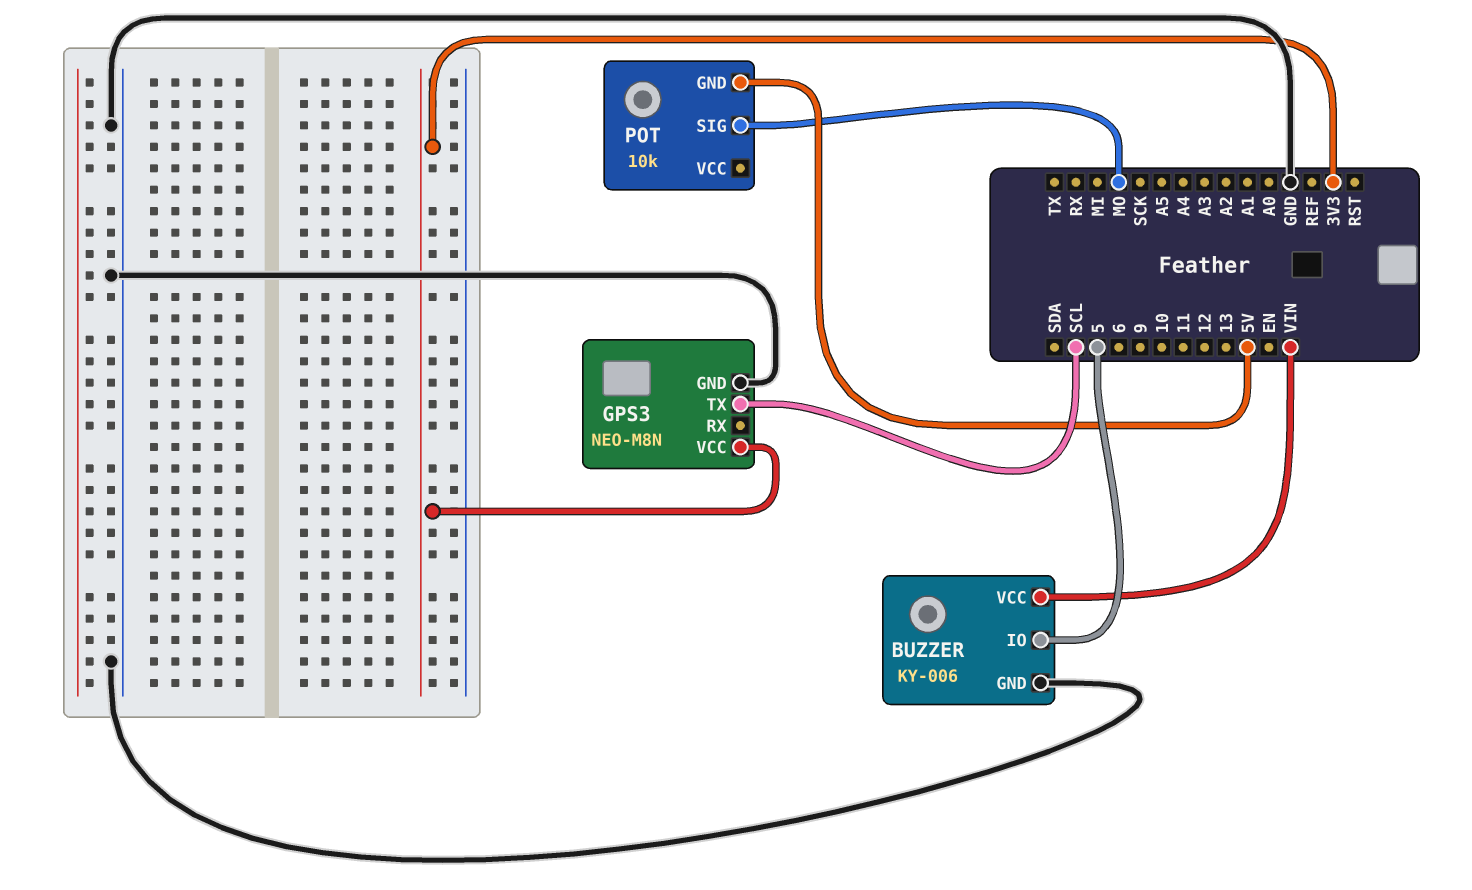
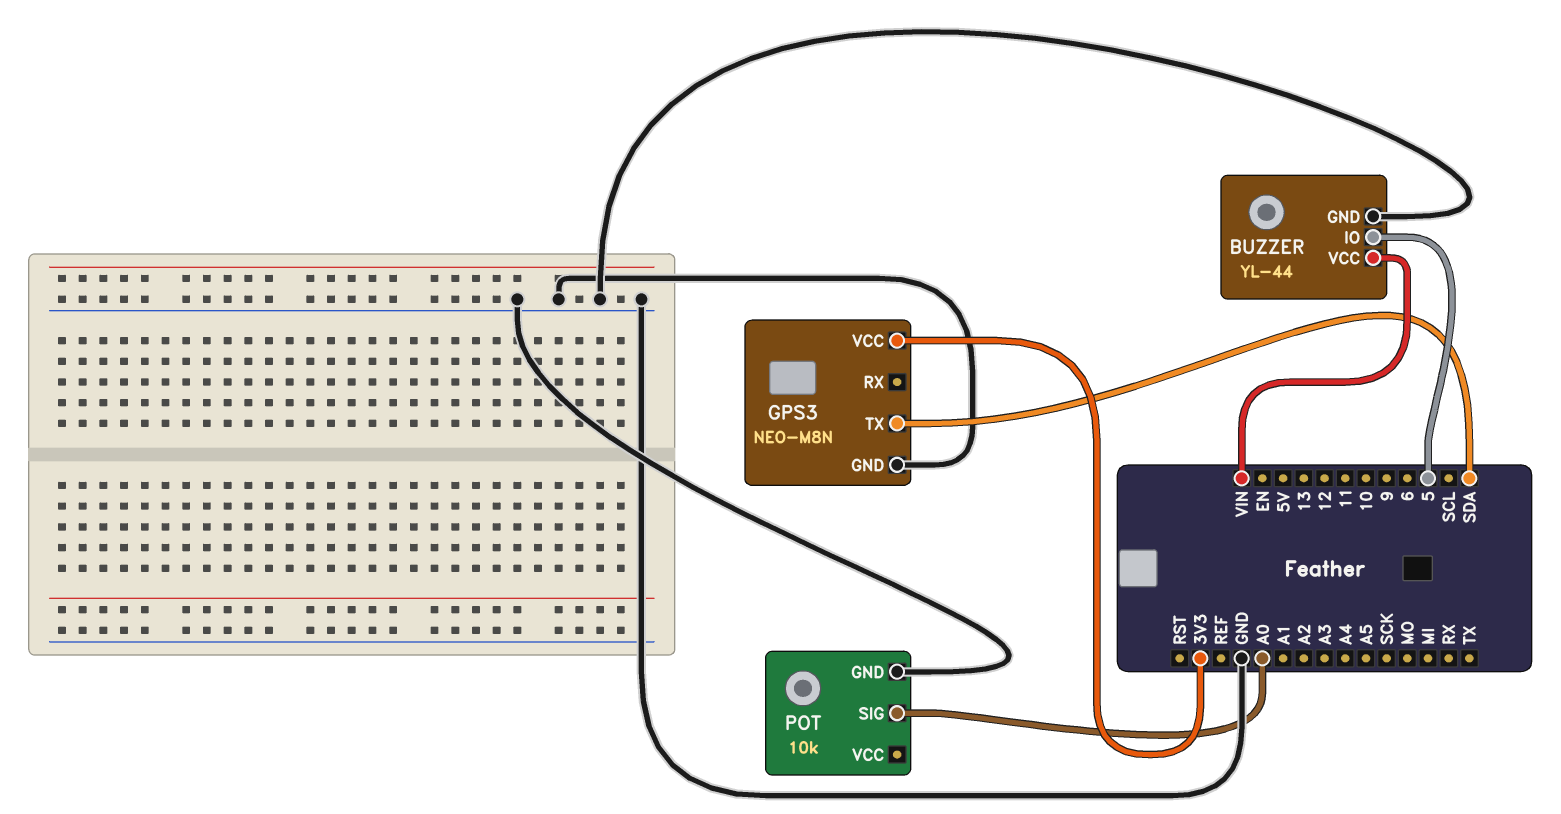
BUZZER: KY-006 -> YL-44
GPS3 pin TX: SCL -> SDA
POT pin GND: 5V -> GND
POT pin SIG: MO -> A0

